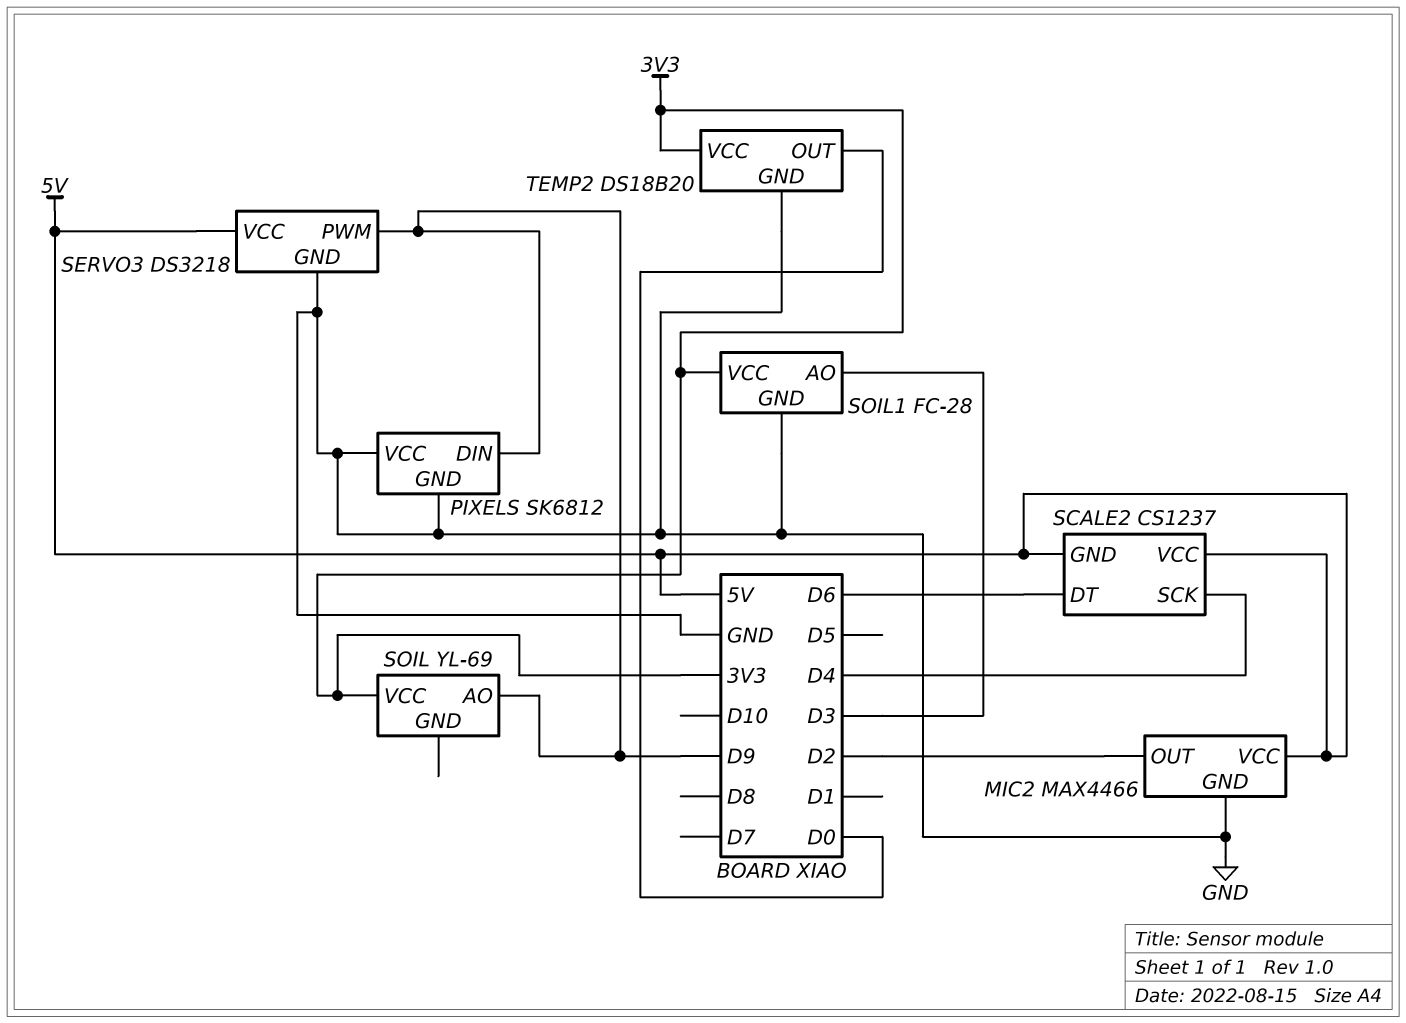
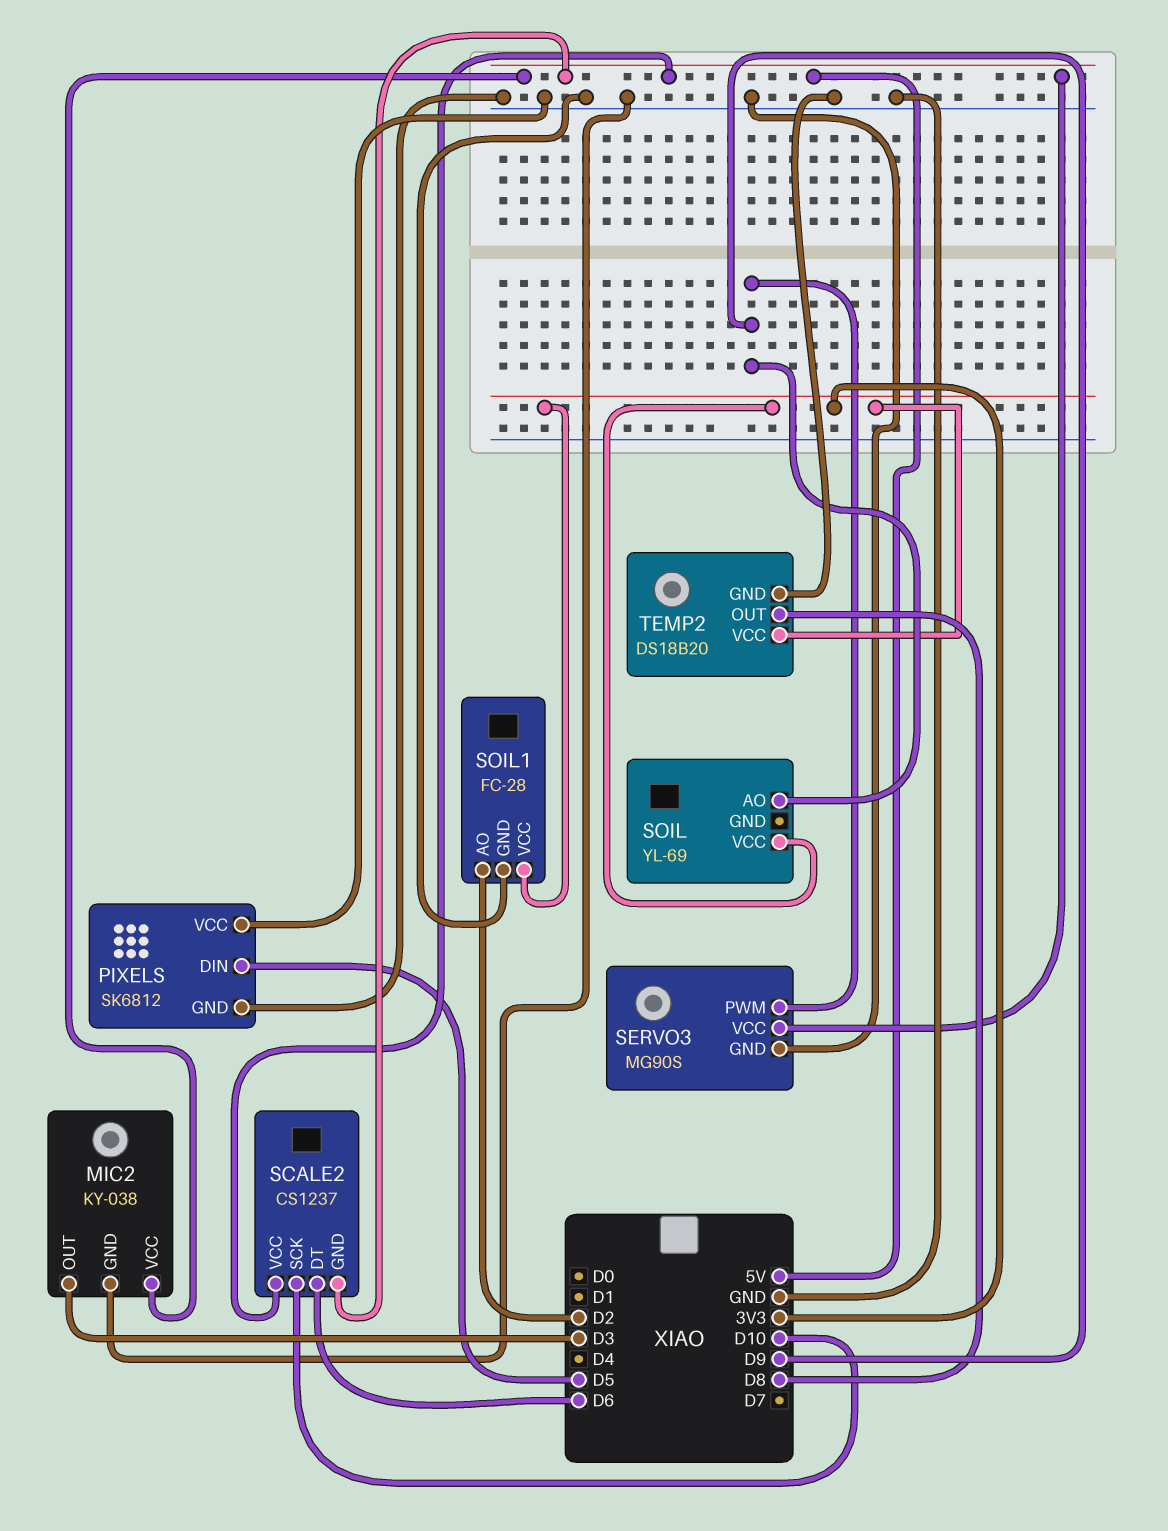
MIC2: MAX4466 -> KY-038
MIC2 pin OUT: D2 -> D3
PIXELS pin DIN: D9 -> D5
SCALE2 pin SCK: D4 -> D10
SERVO3: DS3218 -> MG90S
SOIL1 pin AO: D3 -> D2
TEMP2 pin OUT: D0 -> D8

